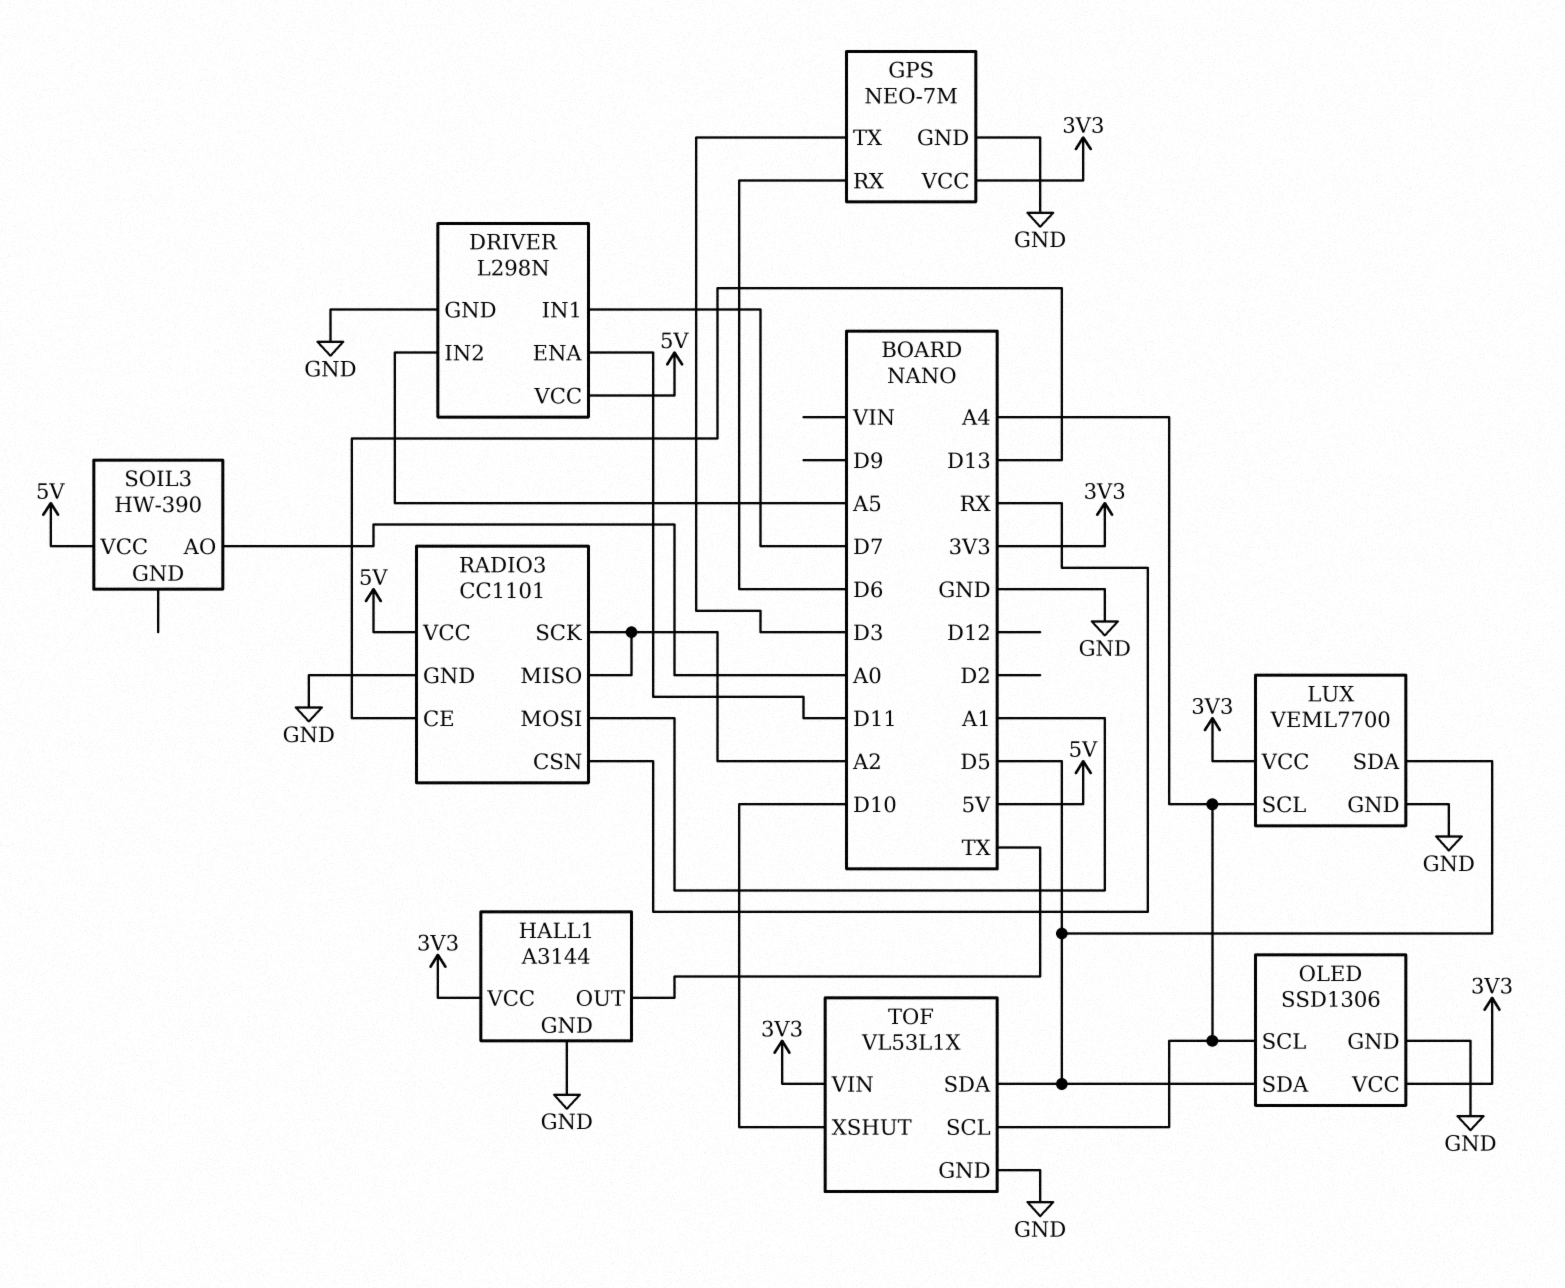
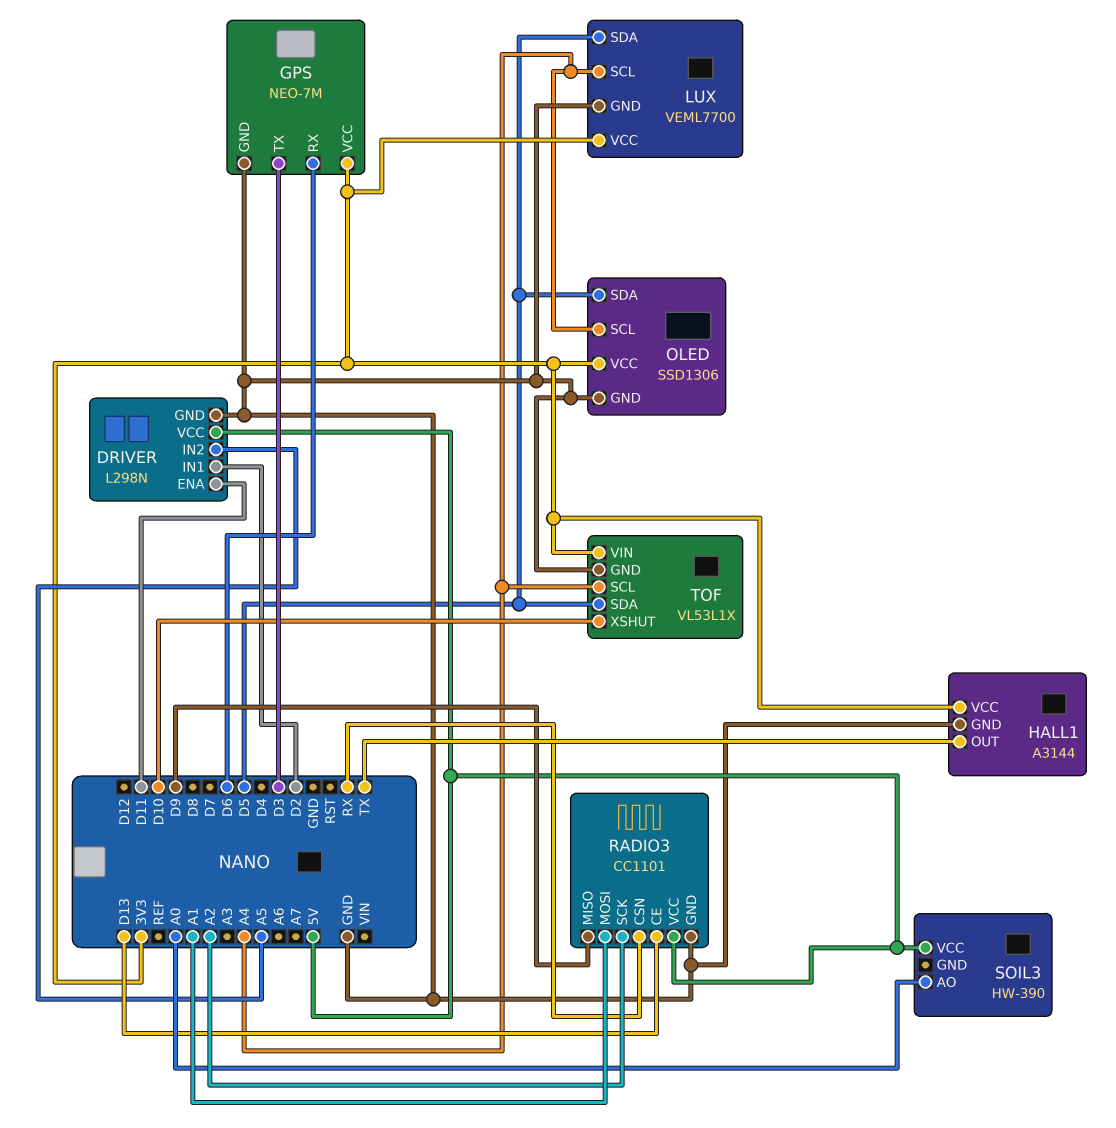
DRIVER pin IN1: D7 -> D2
RADIO3 pin MISO: A2 -> D9

